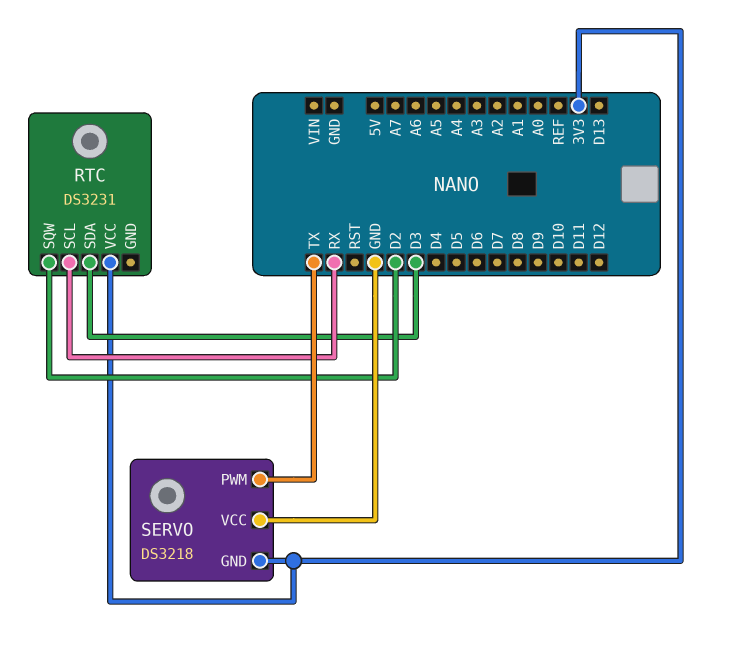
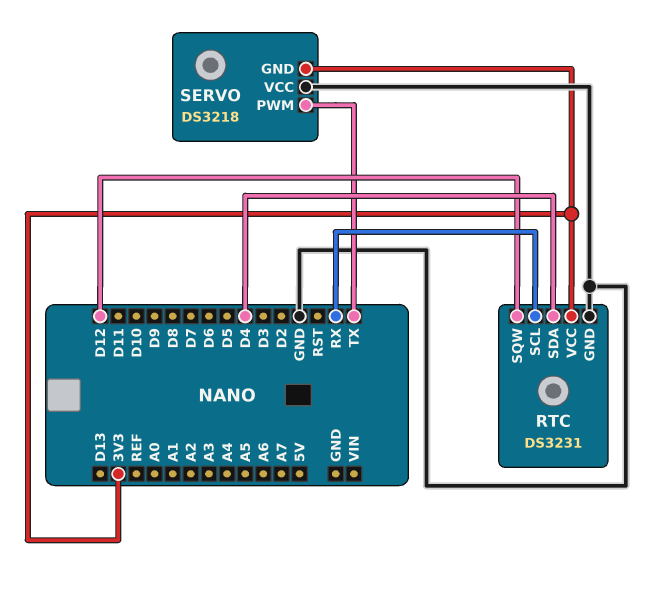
RTC pin GND: none -> GND
RTC pin SDA: D3 -> D4
RTC pin SQW: D2 -> D12

